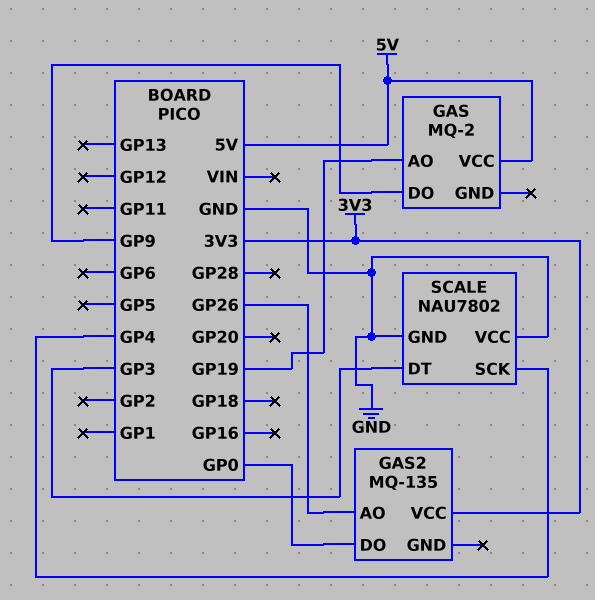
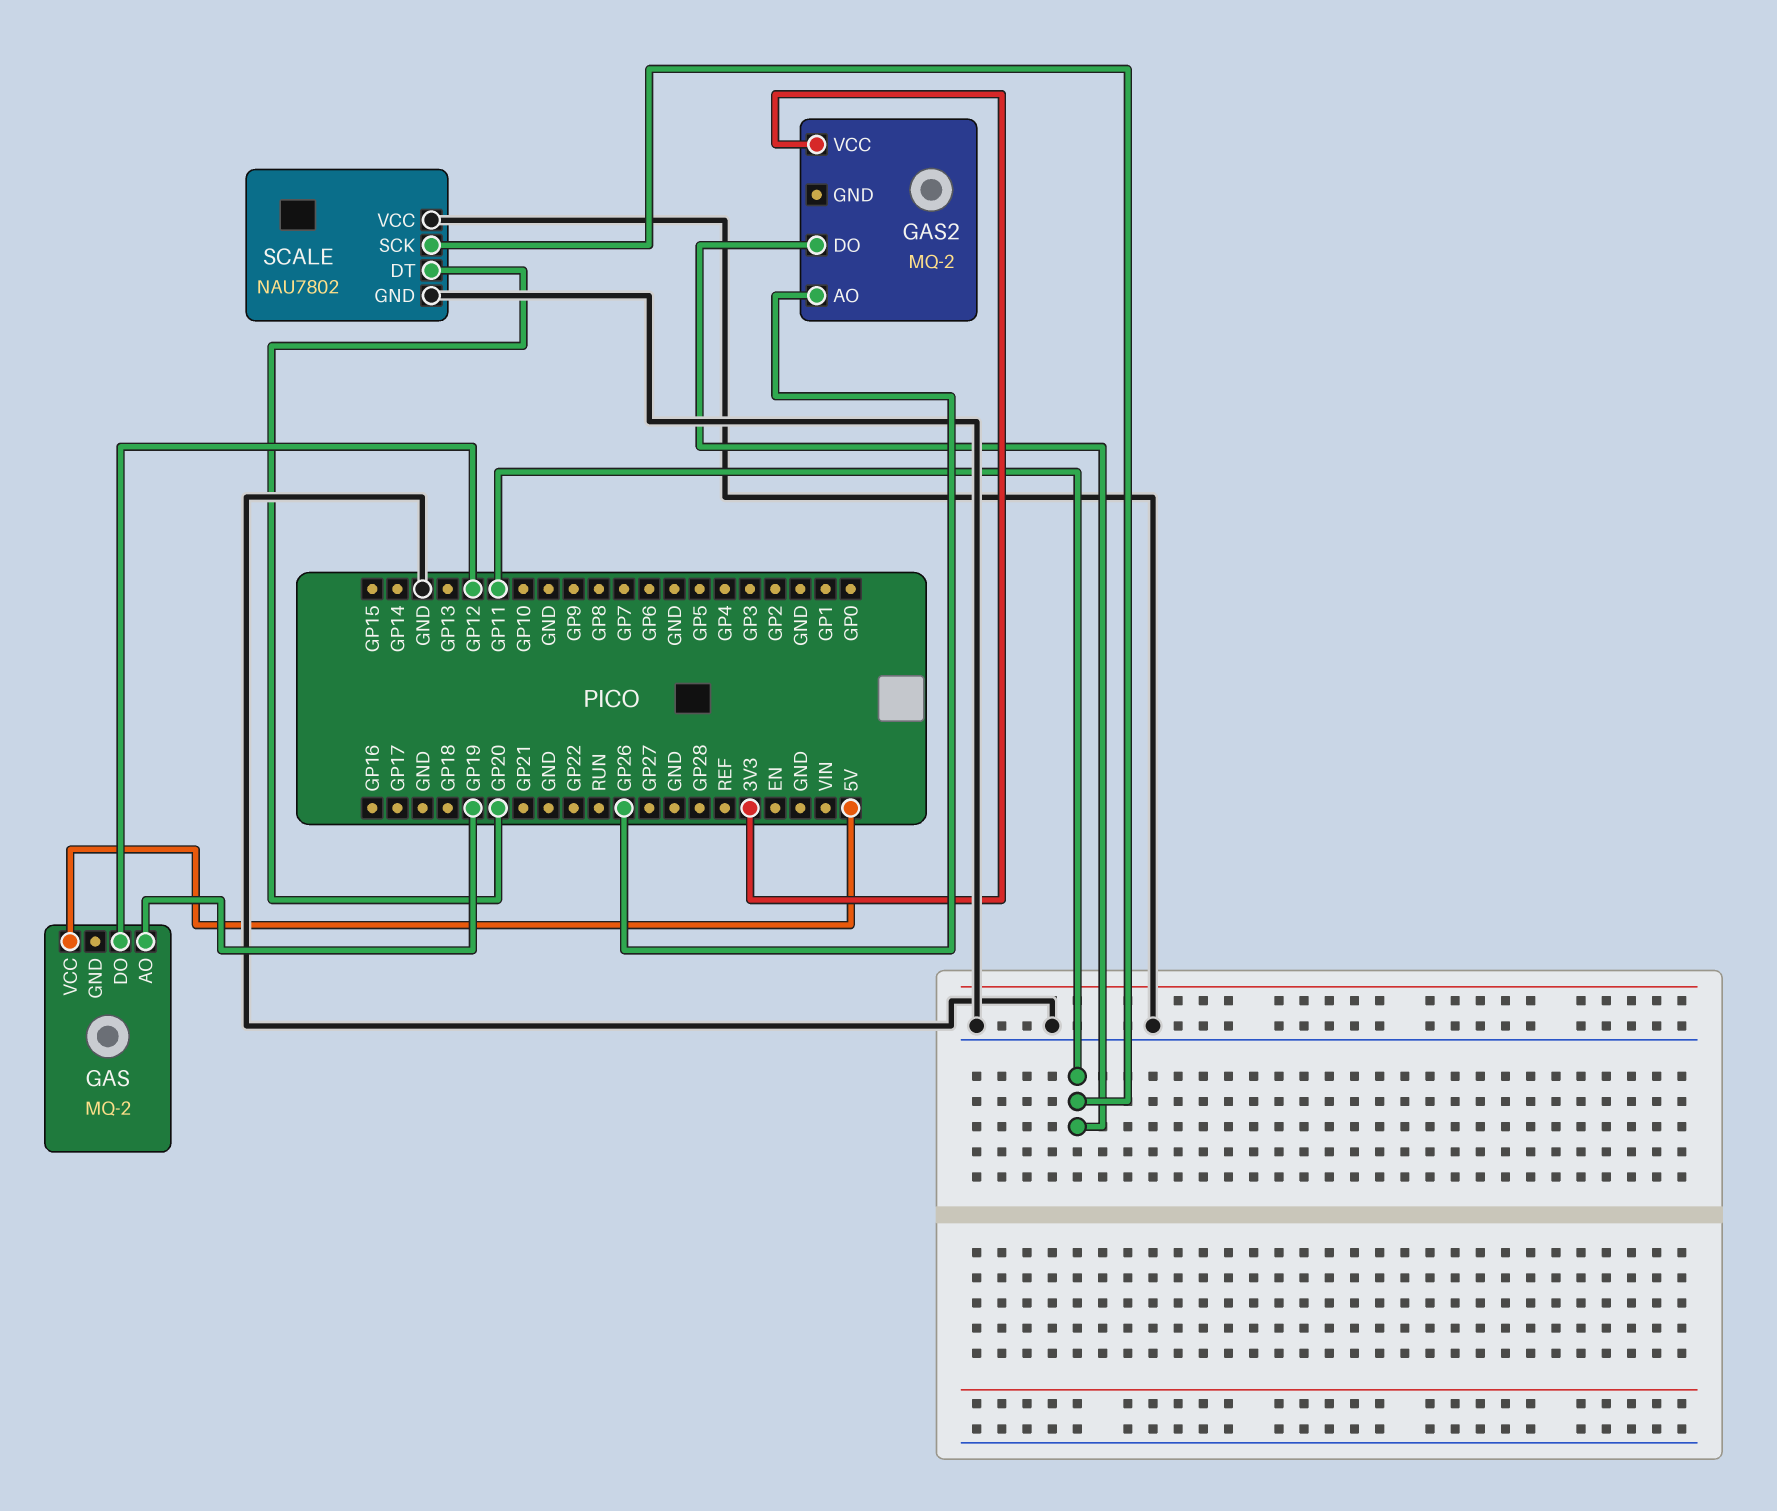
GAS pin DO: GP9 -> GP12
GAS2: MQ-135 -> MQ-2
GAS2 pin DO: GP0 -> GP11
SCALE pin DT: GP3 -> GP20
SCALE pin SCK: GP4 -> GP11

